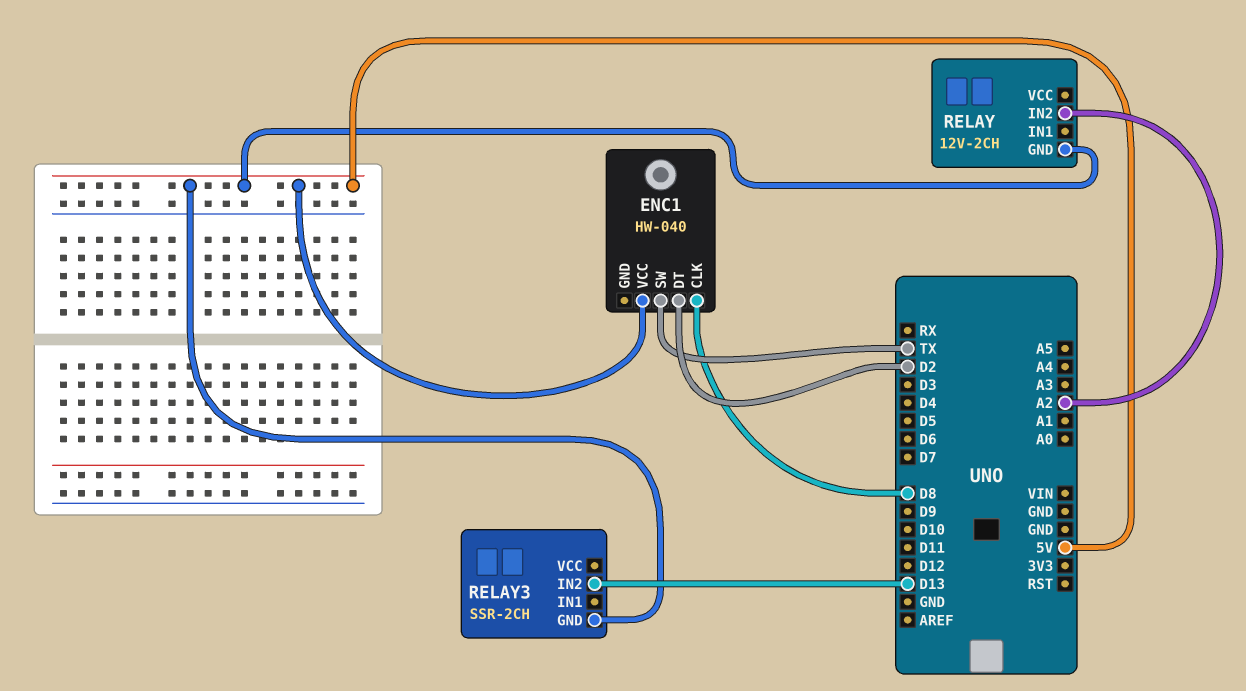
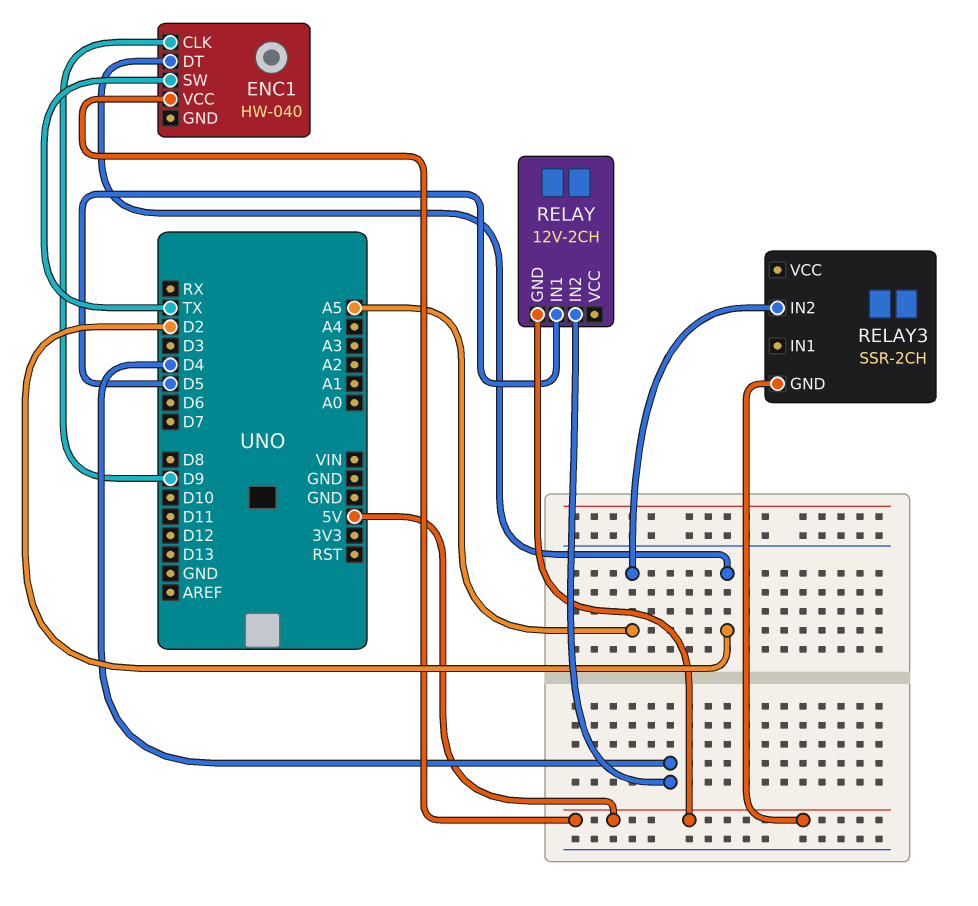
ENC1 pin CLK: D8 -> D9
RELAY pin IN1: none -> D5
RELAY pin IN2: A2 -> D4
RELAY3 pin IN2: D13 -> A5

